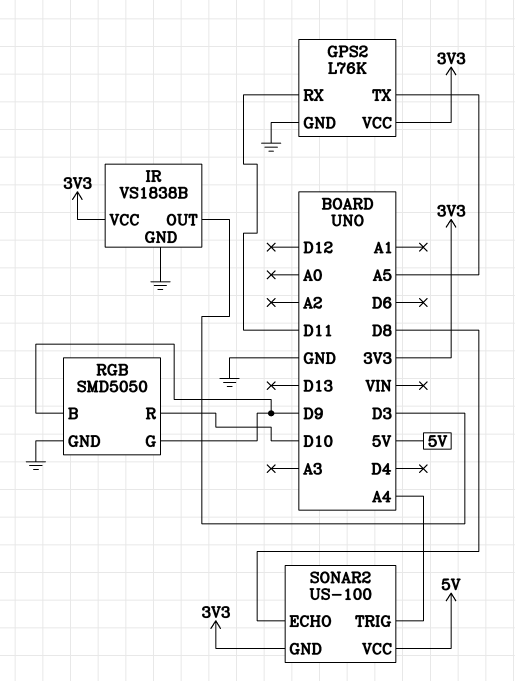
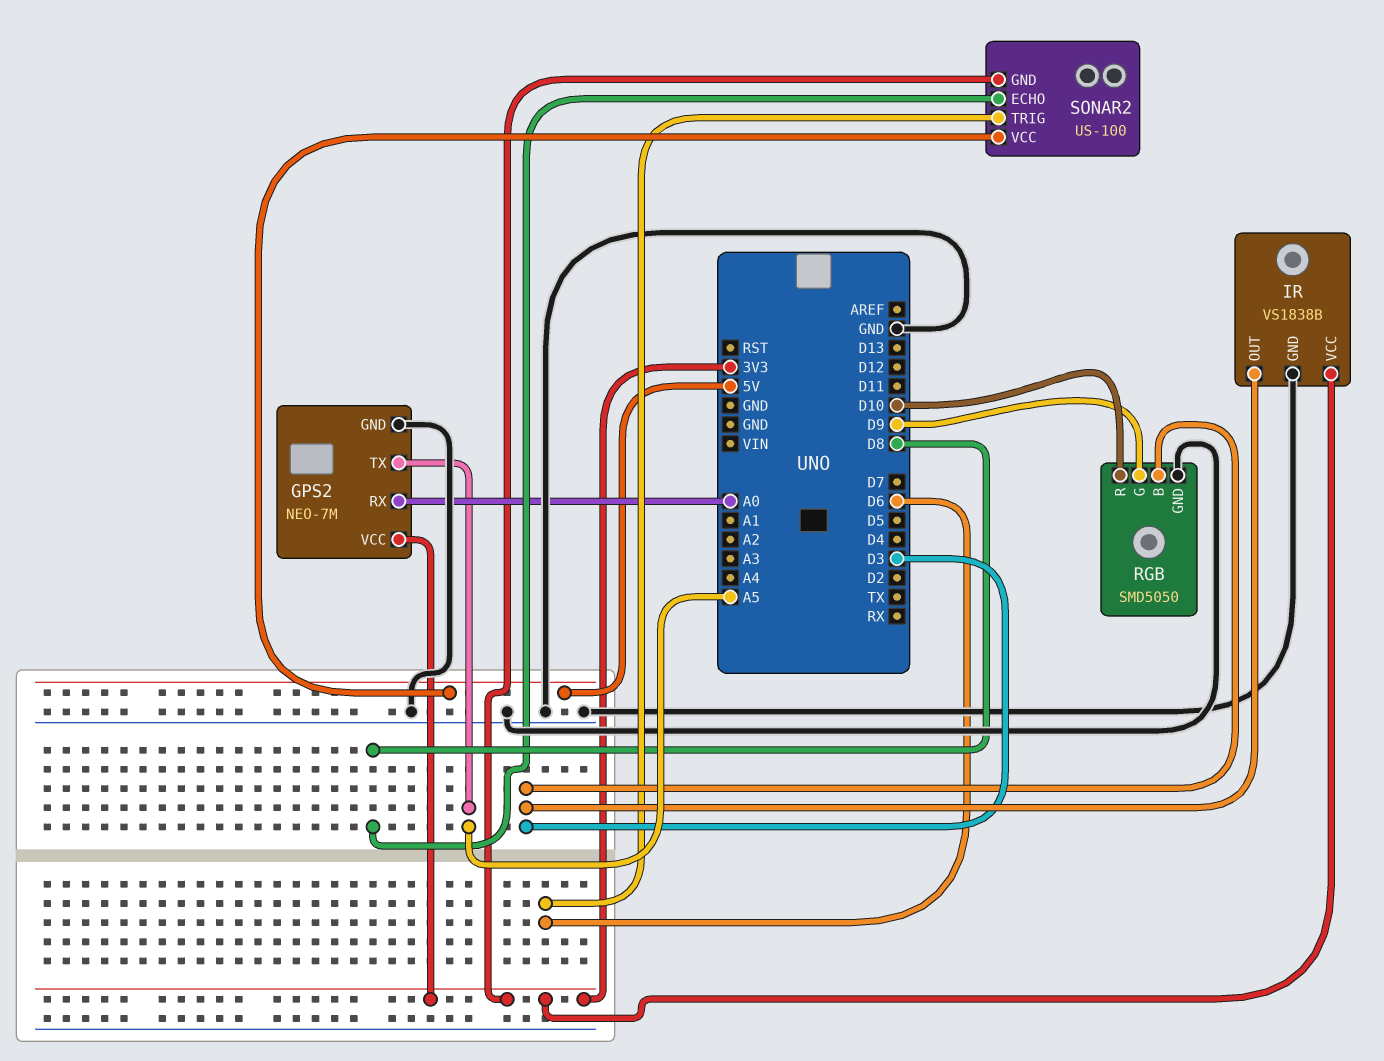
GPS2: L76K -> NEO-7M
GPS2 pin RX: D11 -> A0
RGB pin B: D9 -> D3
SONAR2 pin TRIG: A4 -> D6

